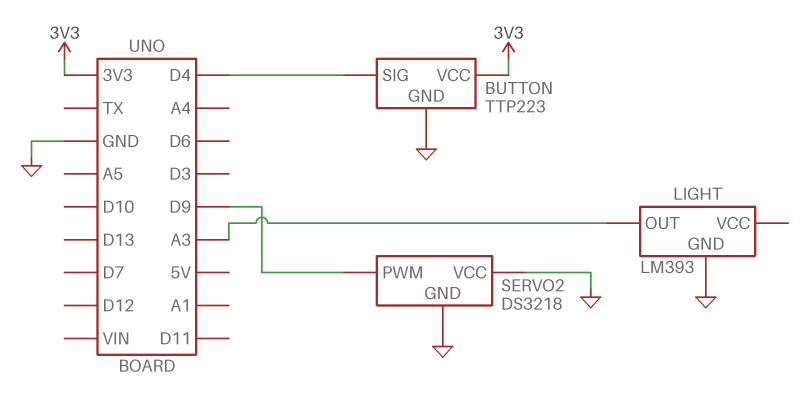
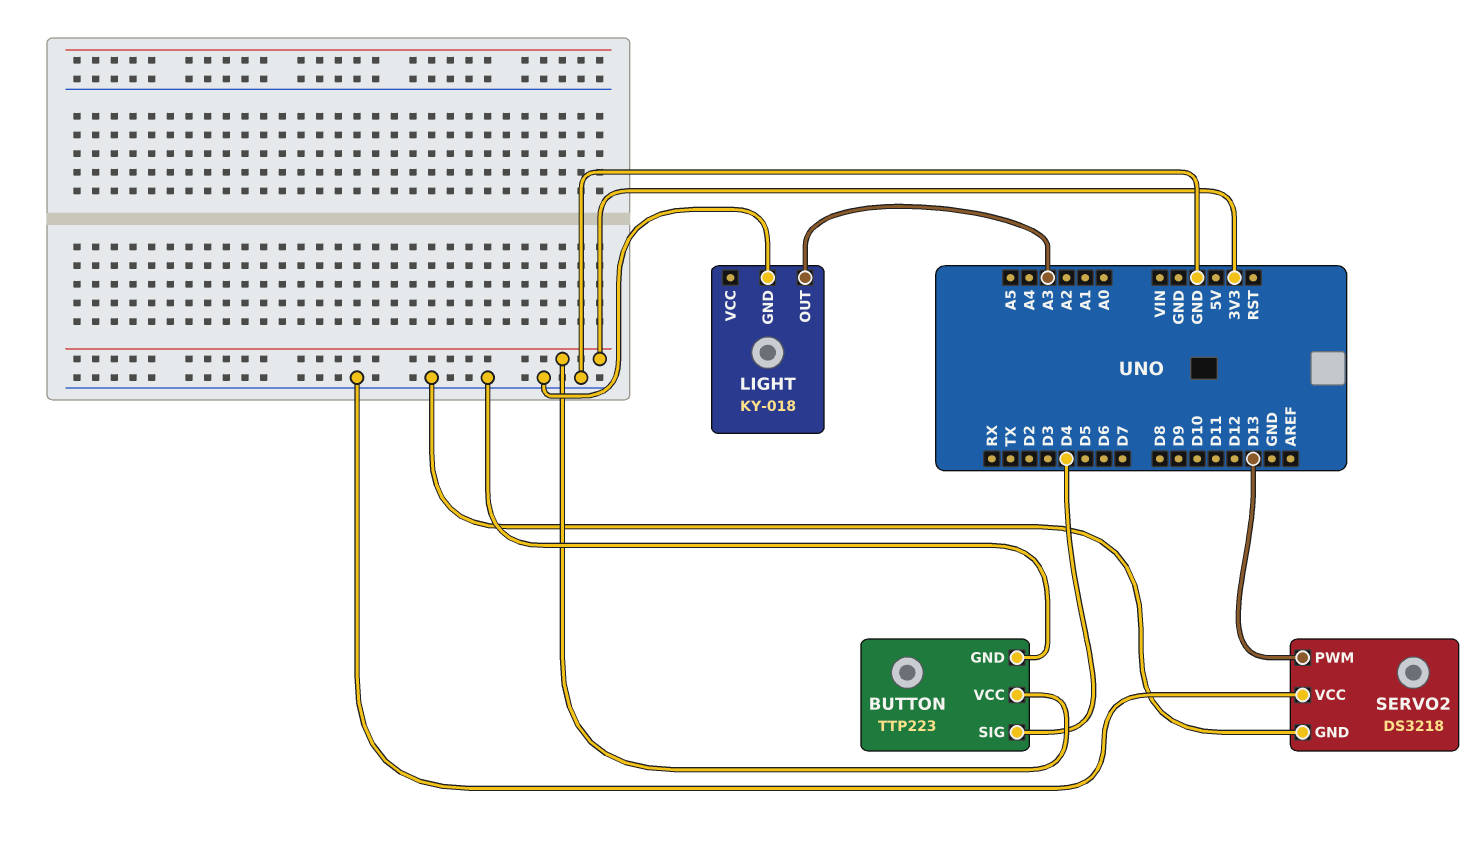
LIGHT: LM393 -> KY-018
SERVO2 pin PWM: D9 -> D13

